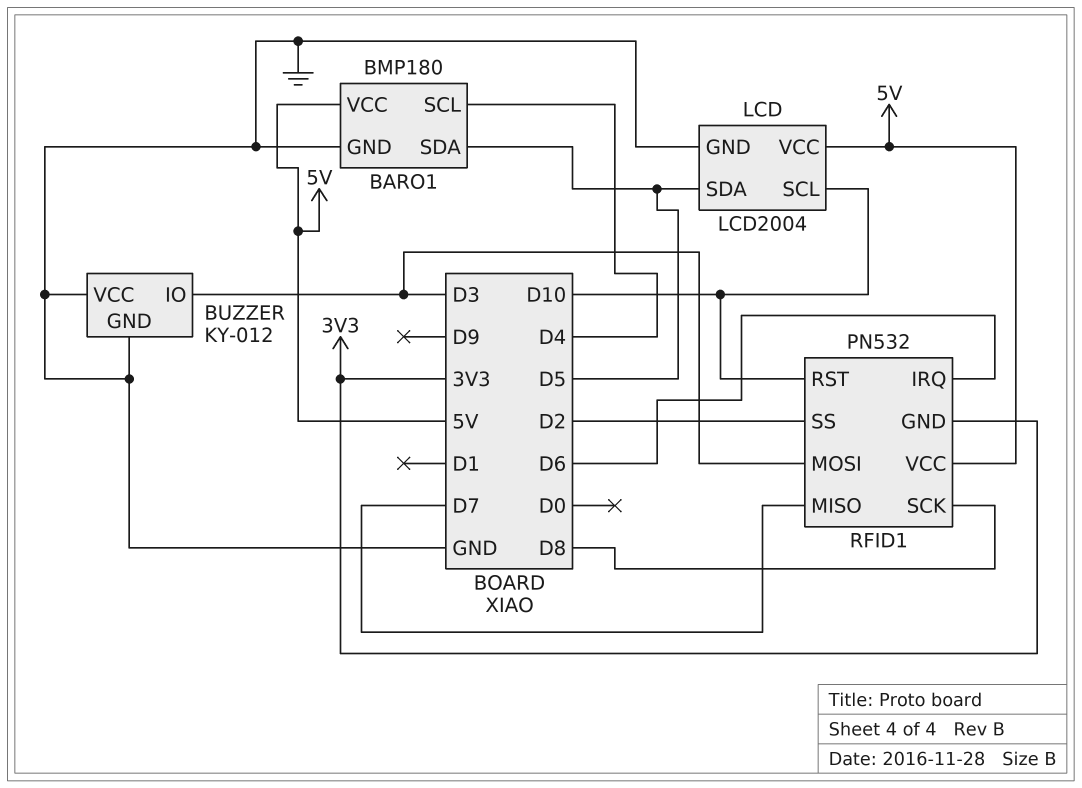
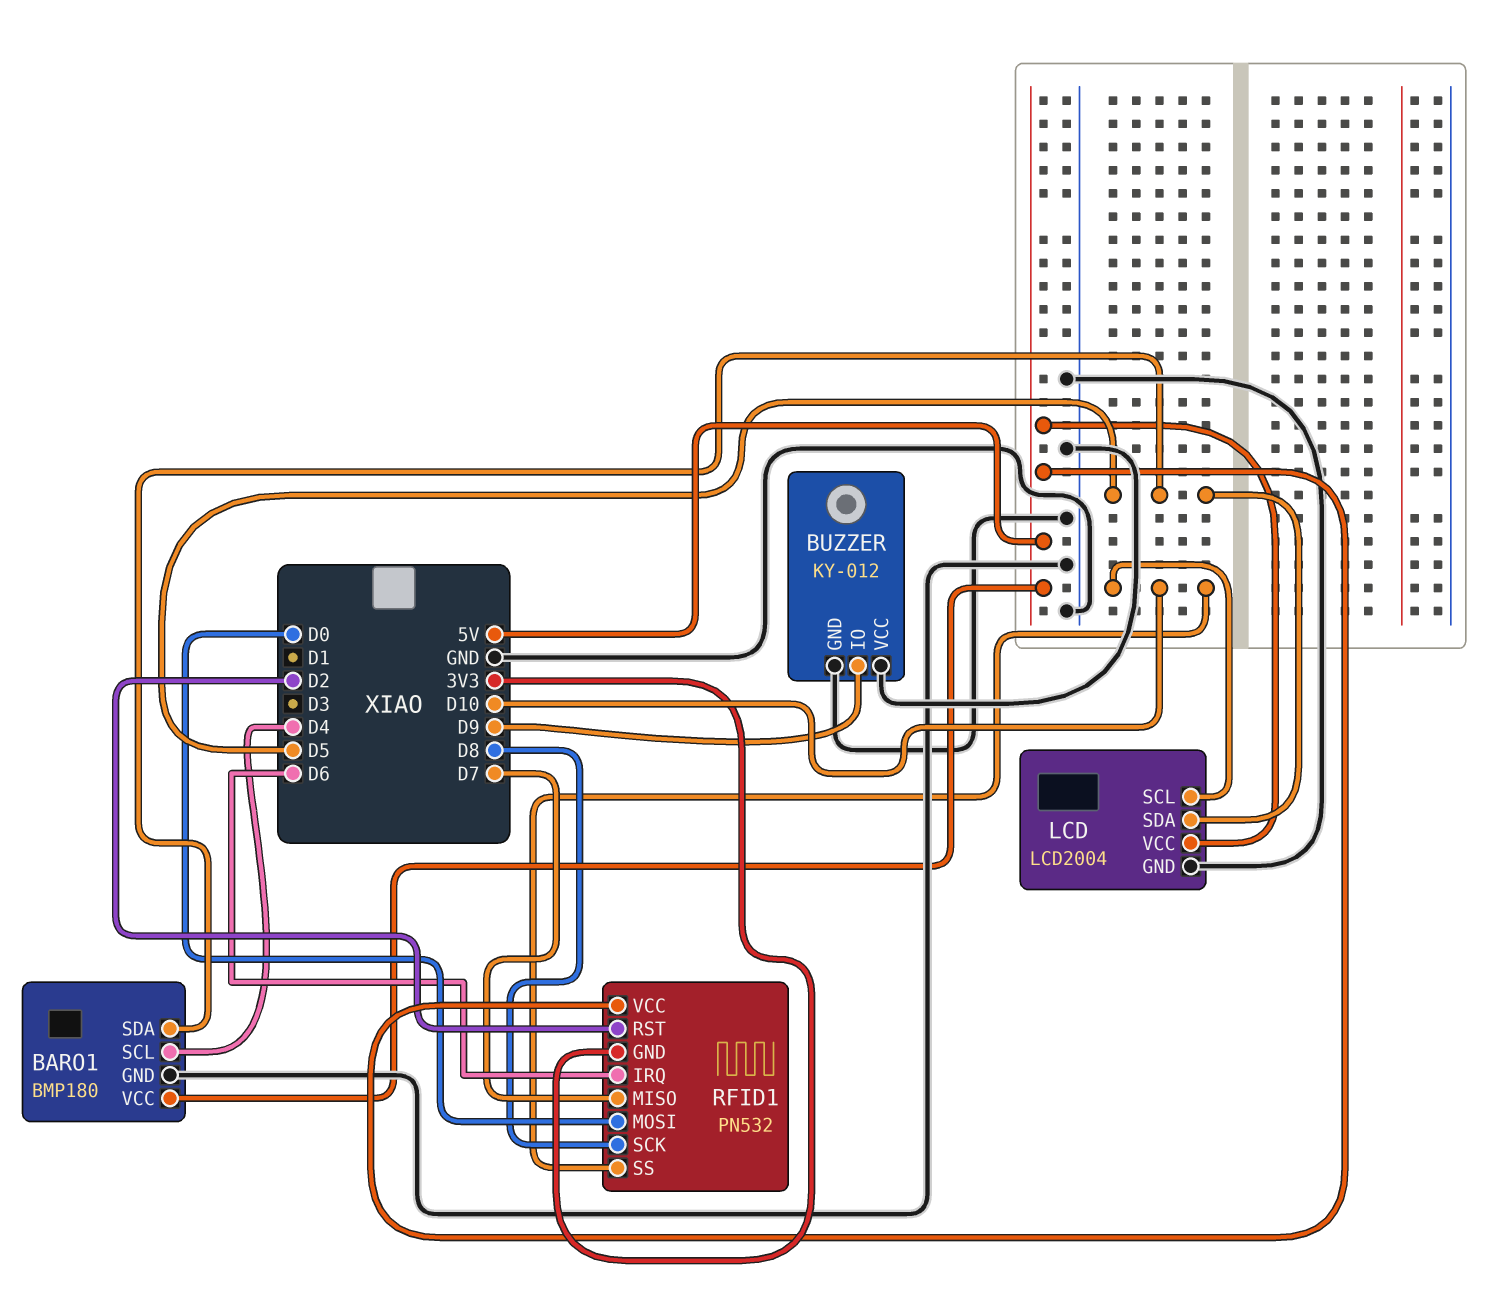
BUZZER pin IO: D3 -> D9
RFID1 pin MOSI: D3 -> D0
RFID1 pin RST: D10 -> D2
RFID1 pin SS: D2 -> D10

